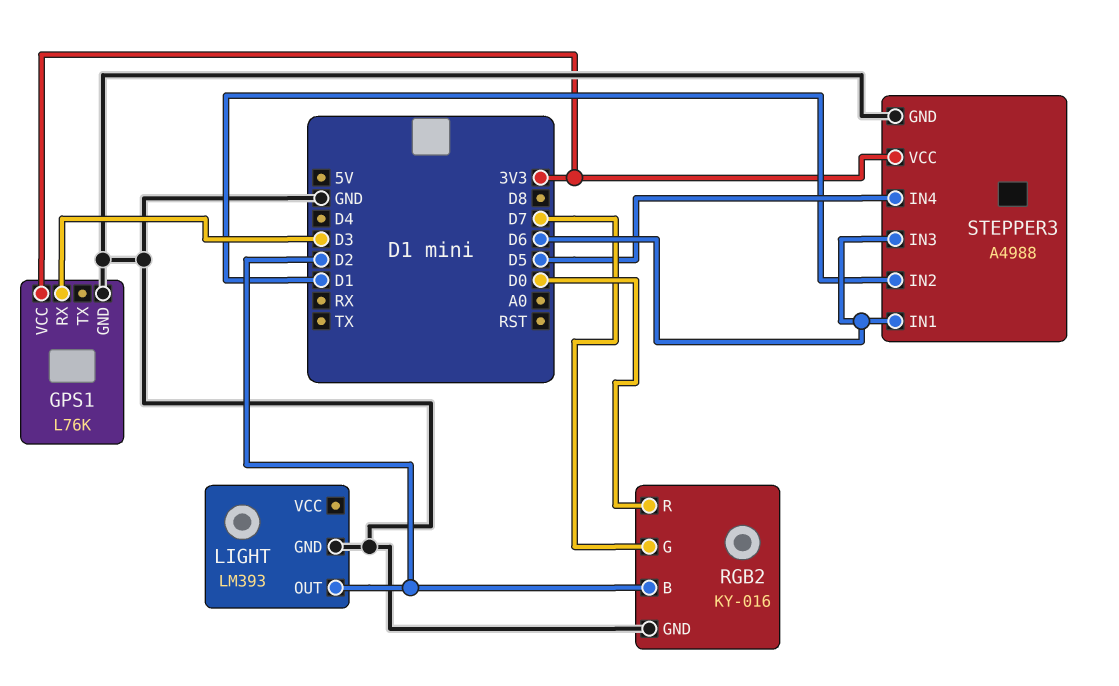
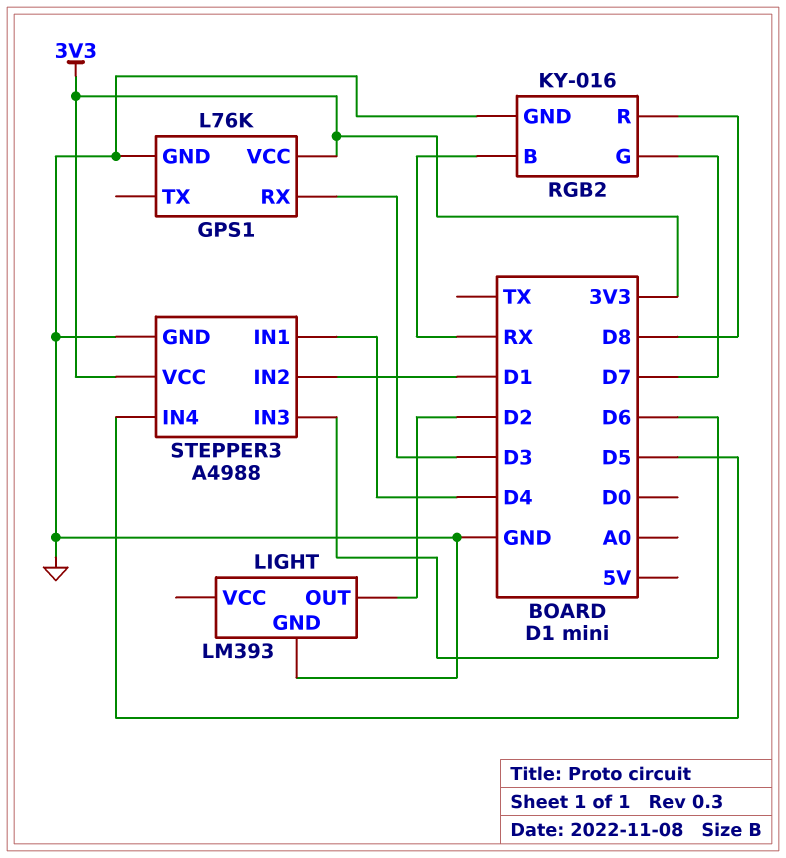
RGB2 pin B: D2 -> RX
RGB2 pin R: D0 -> D8
STEPPER3 pin IN1: D6 -> D4

